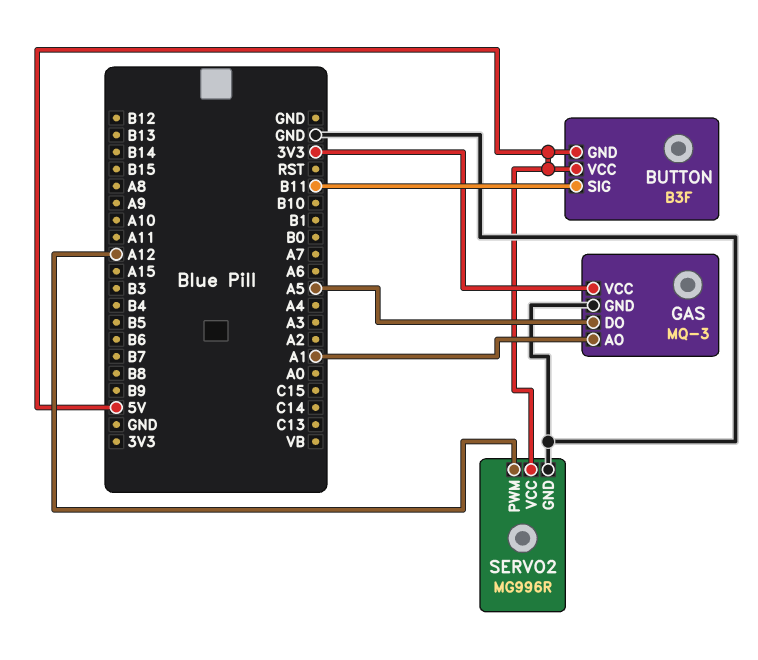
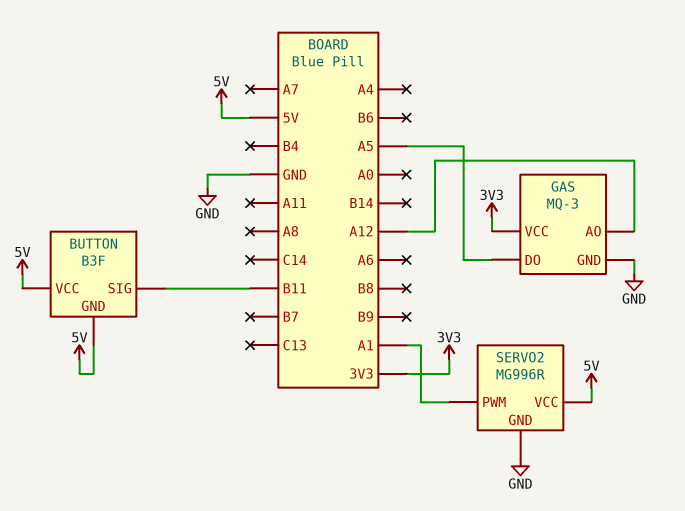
GAS pin AO: A1 -> A12
SERVO2 pin PWM: A12 -> A1

